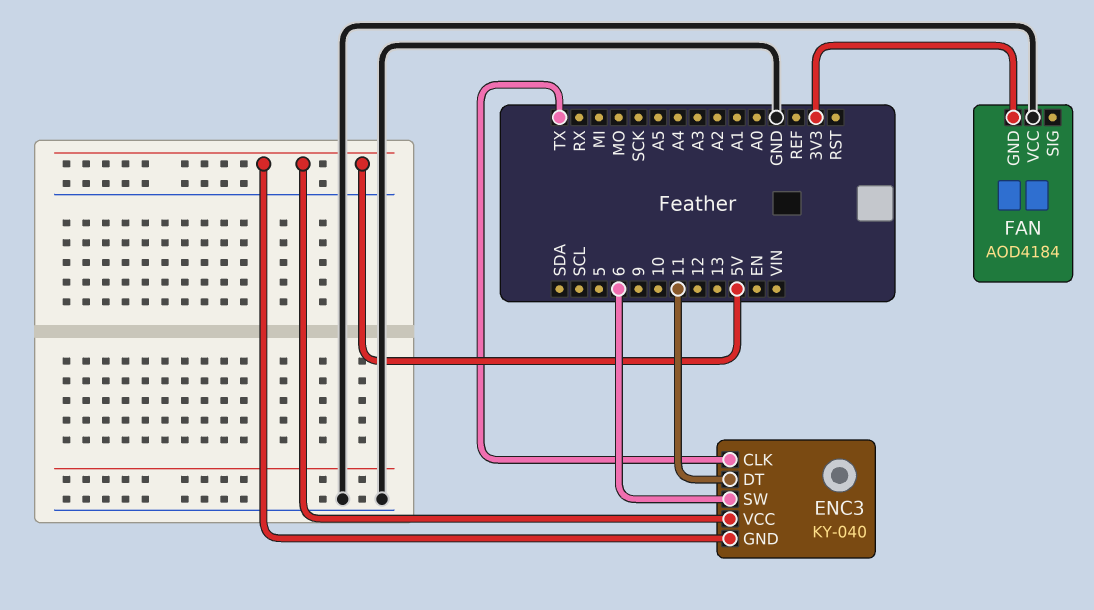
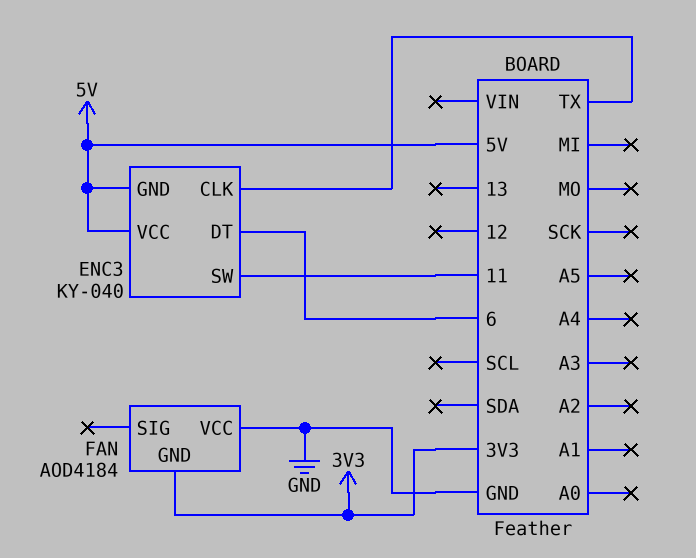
ENC3 pin DT: 11 -> 6
ENC3 pin SW: 6 -> 11

